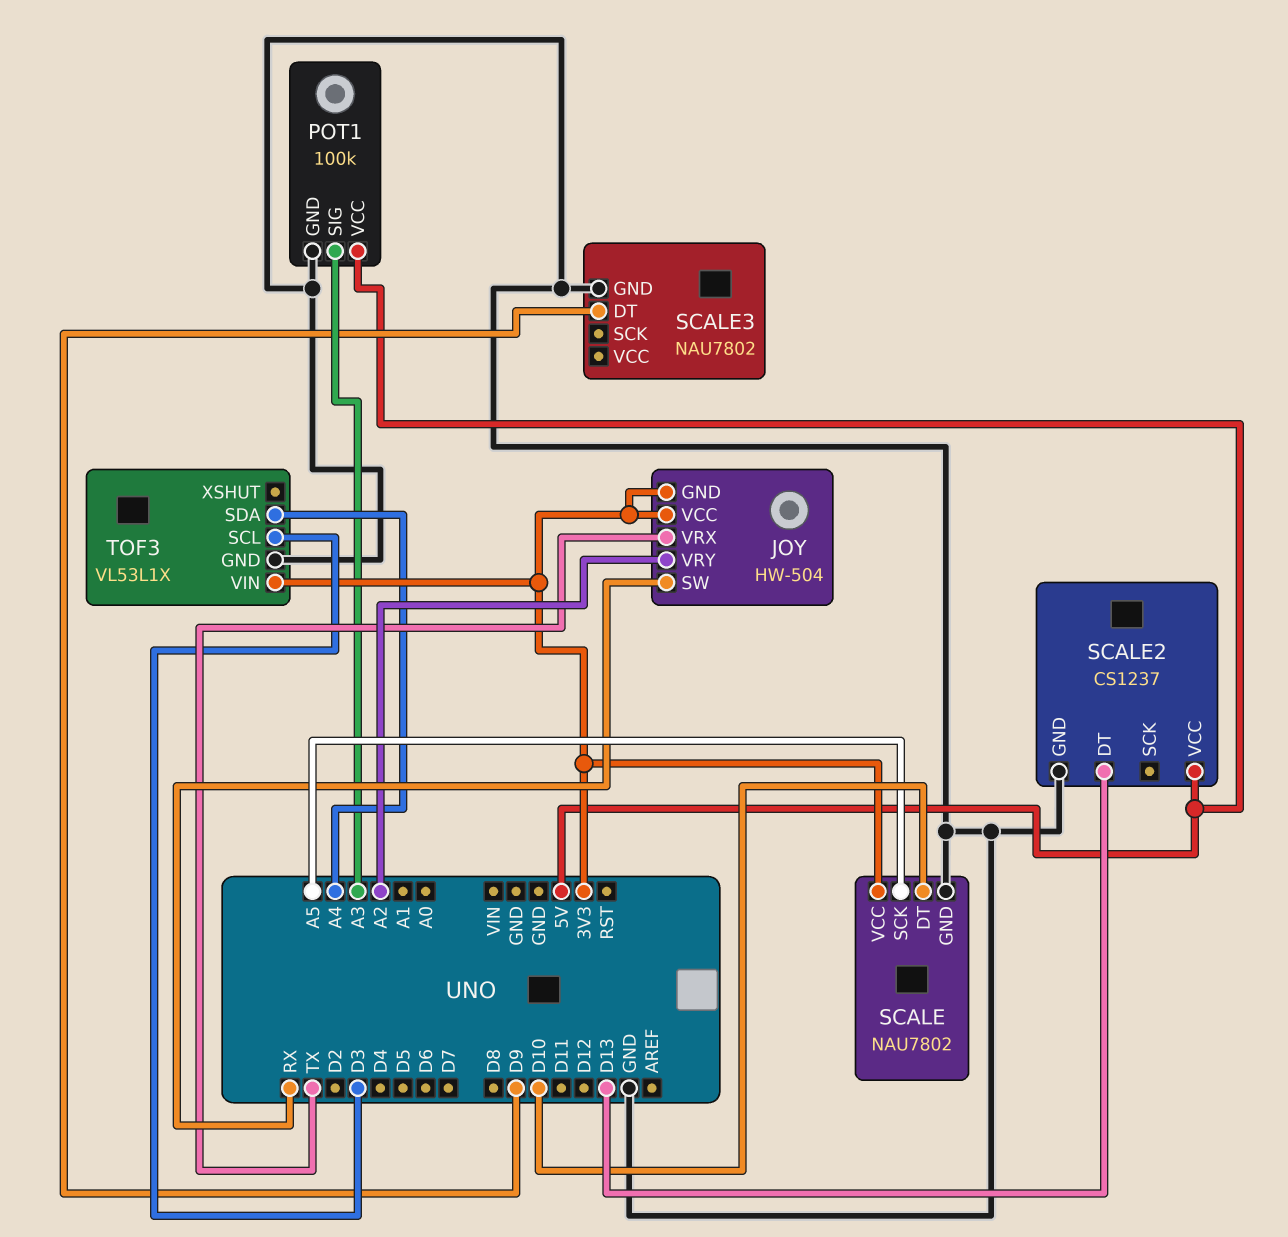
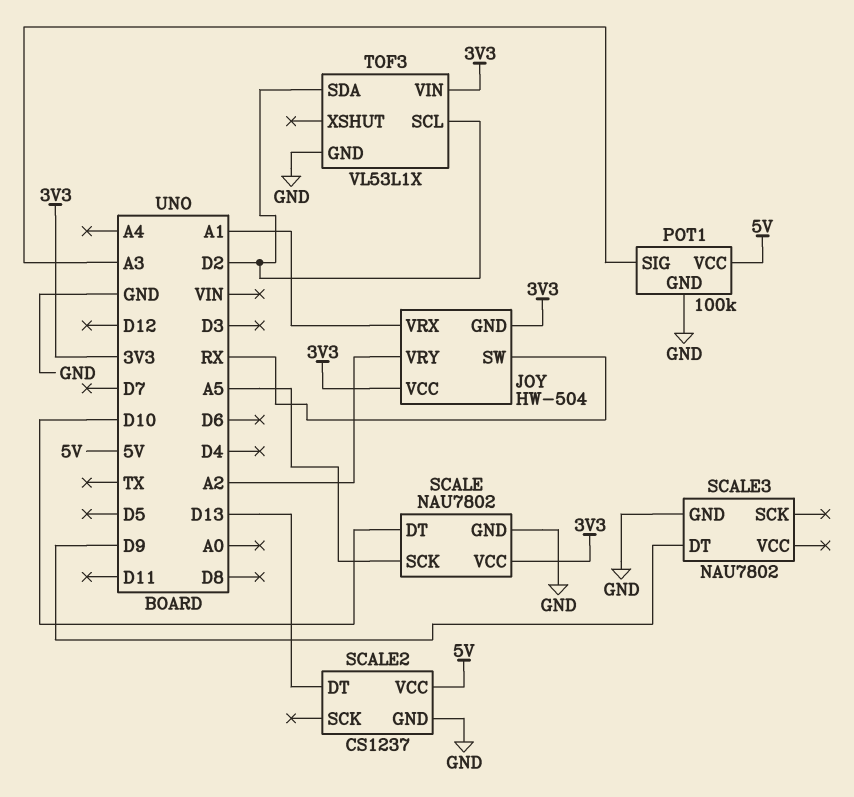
JOY pin VRX: TX -> A1
TOF3 pin SCL: D3 -> D2
TOF3 pin SDA: A4 -> D2

